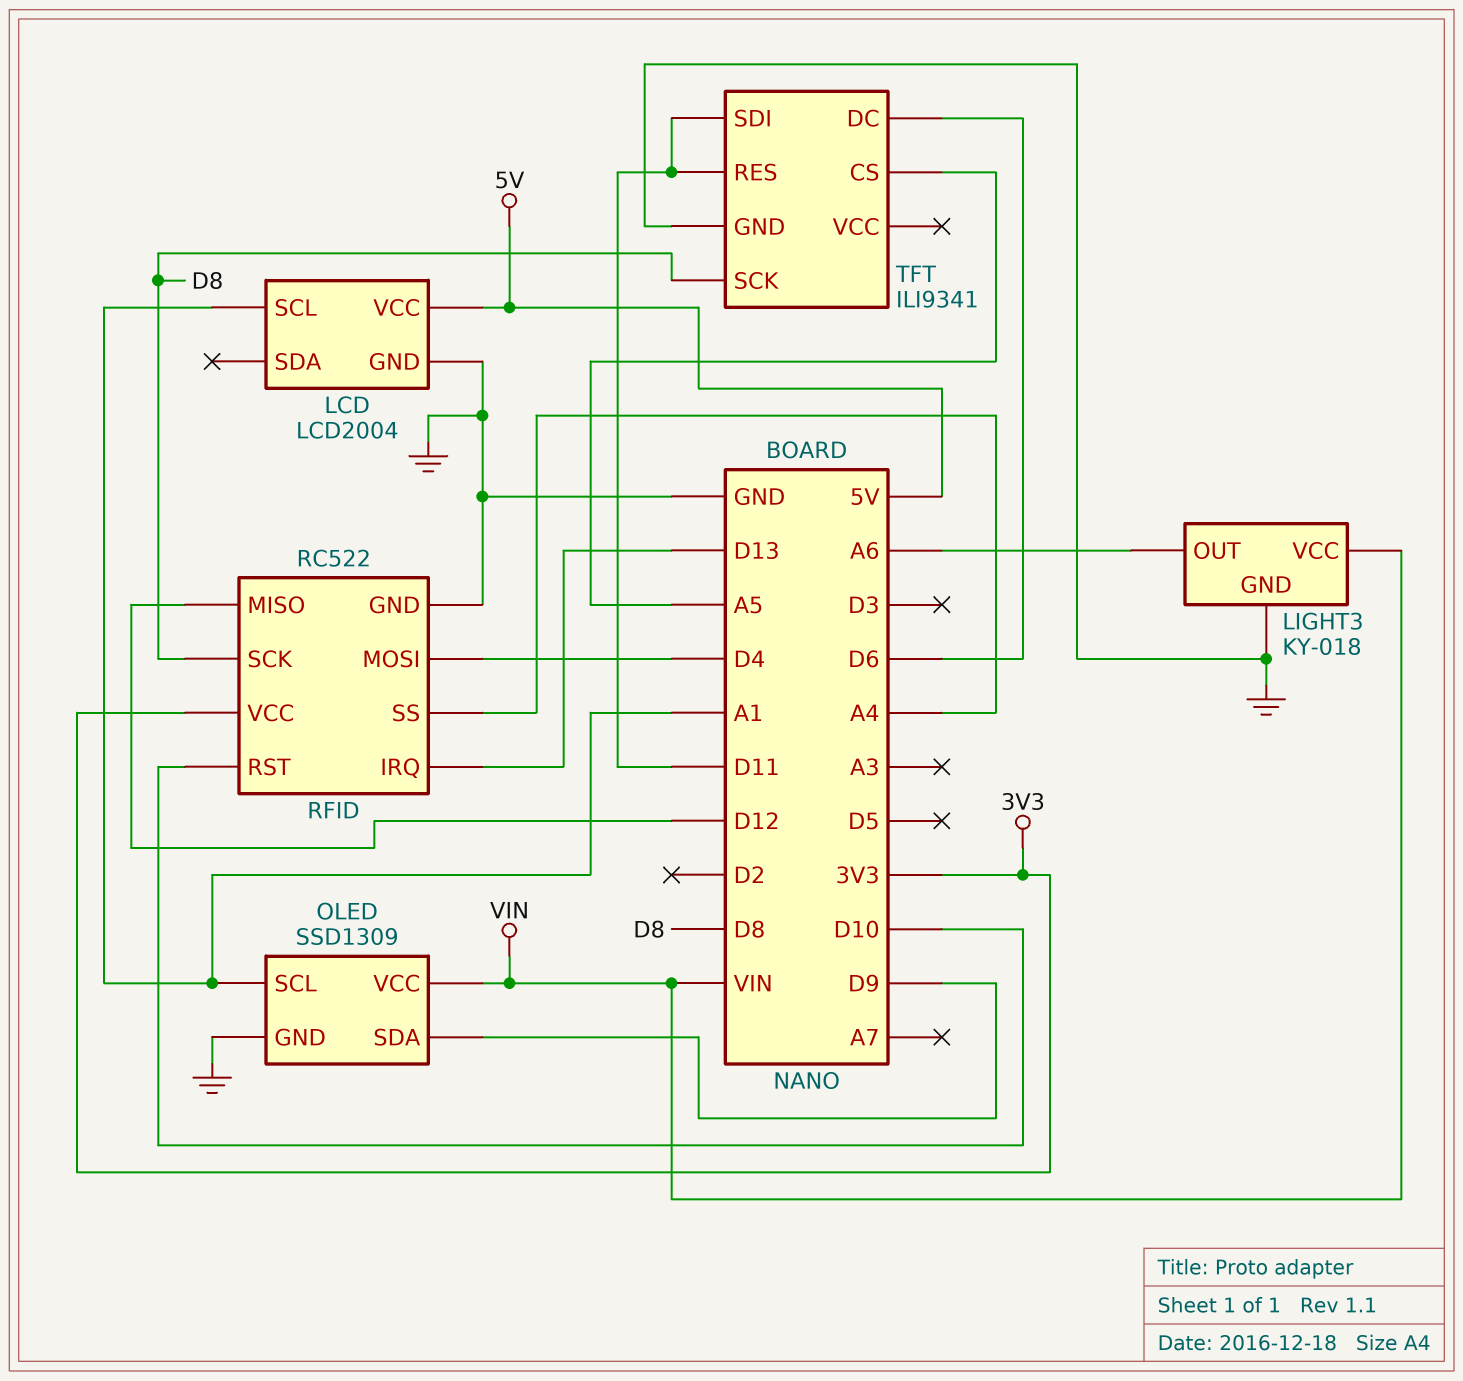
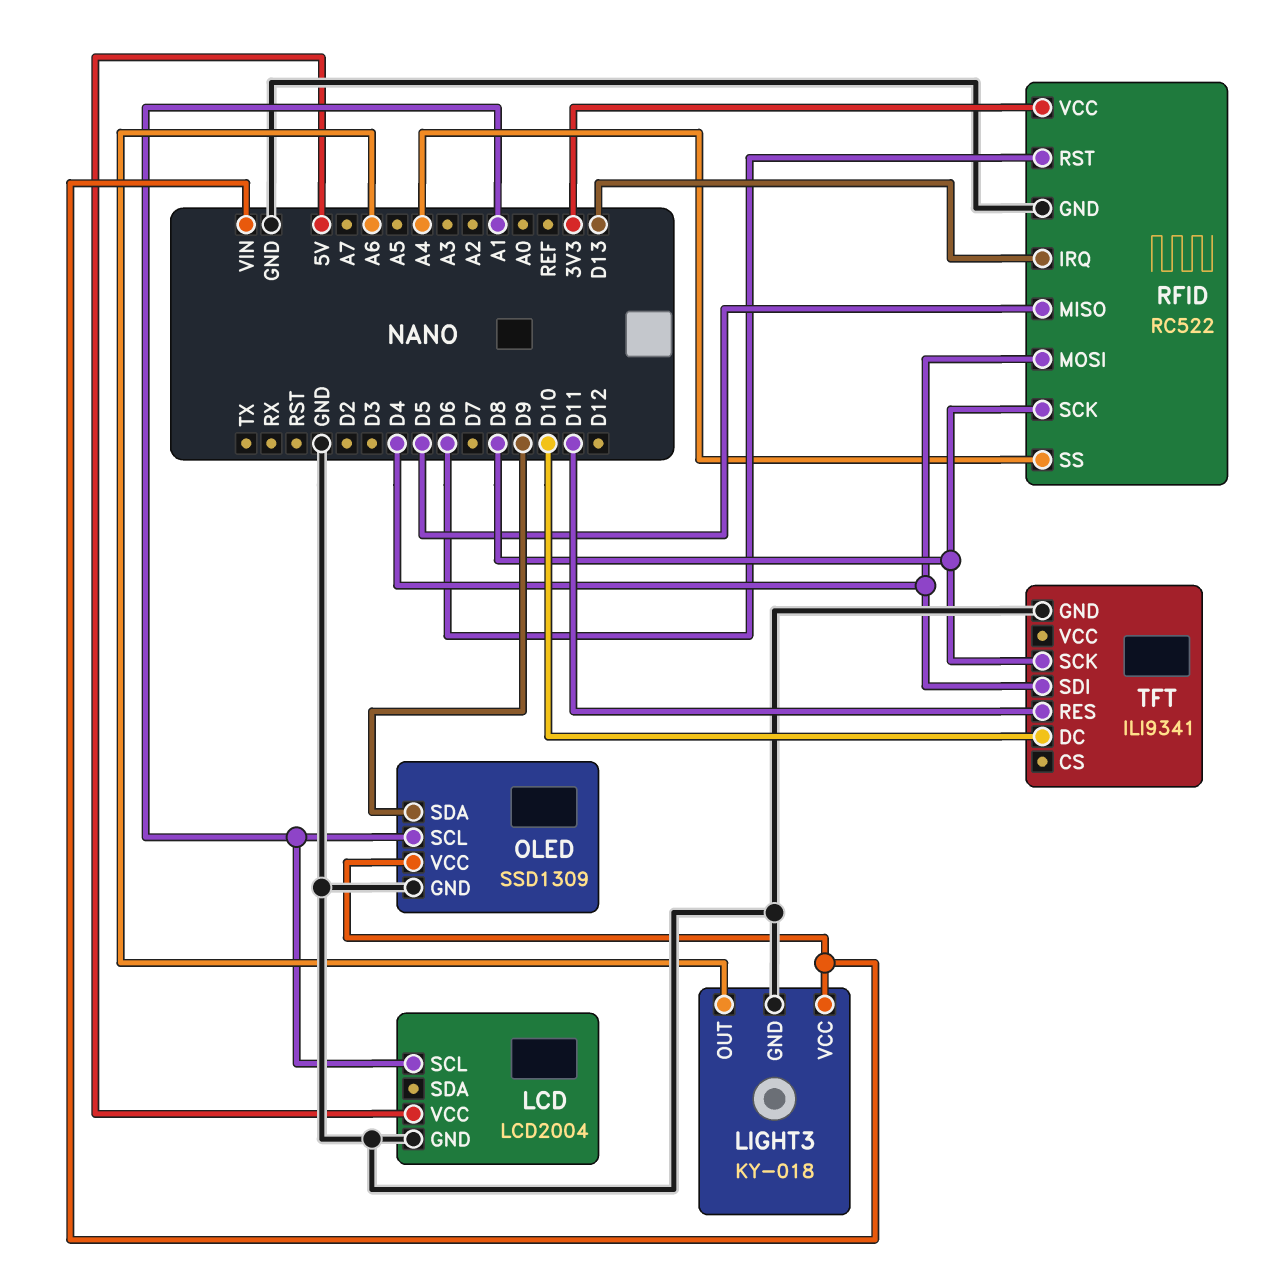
RFID pin MISO: D12 -> D5
RFID pin RST: D10 -> D6
TFT pin CS: A5 -> none
TFT pin DC: D6 -> D10
TFT pin SDI: D11 -> D4

